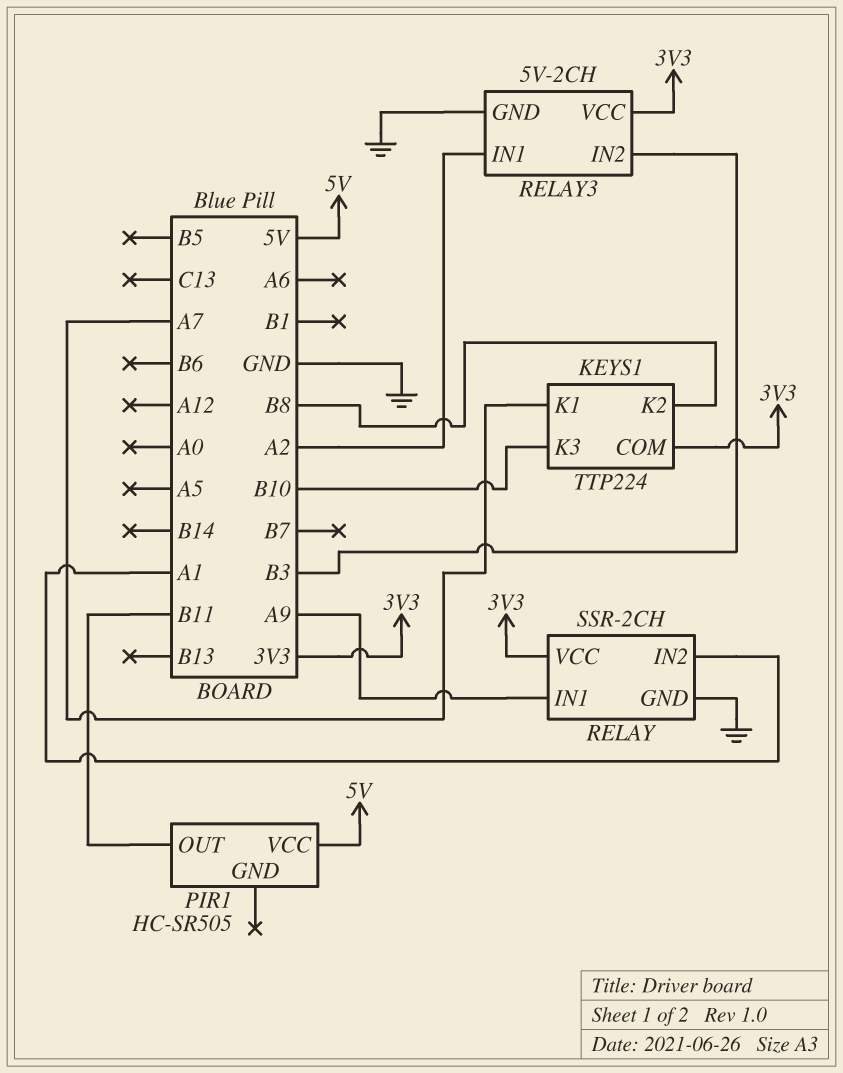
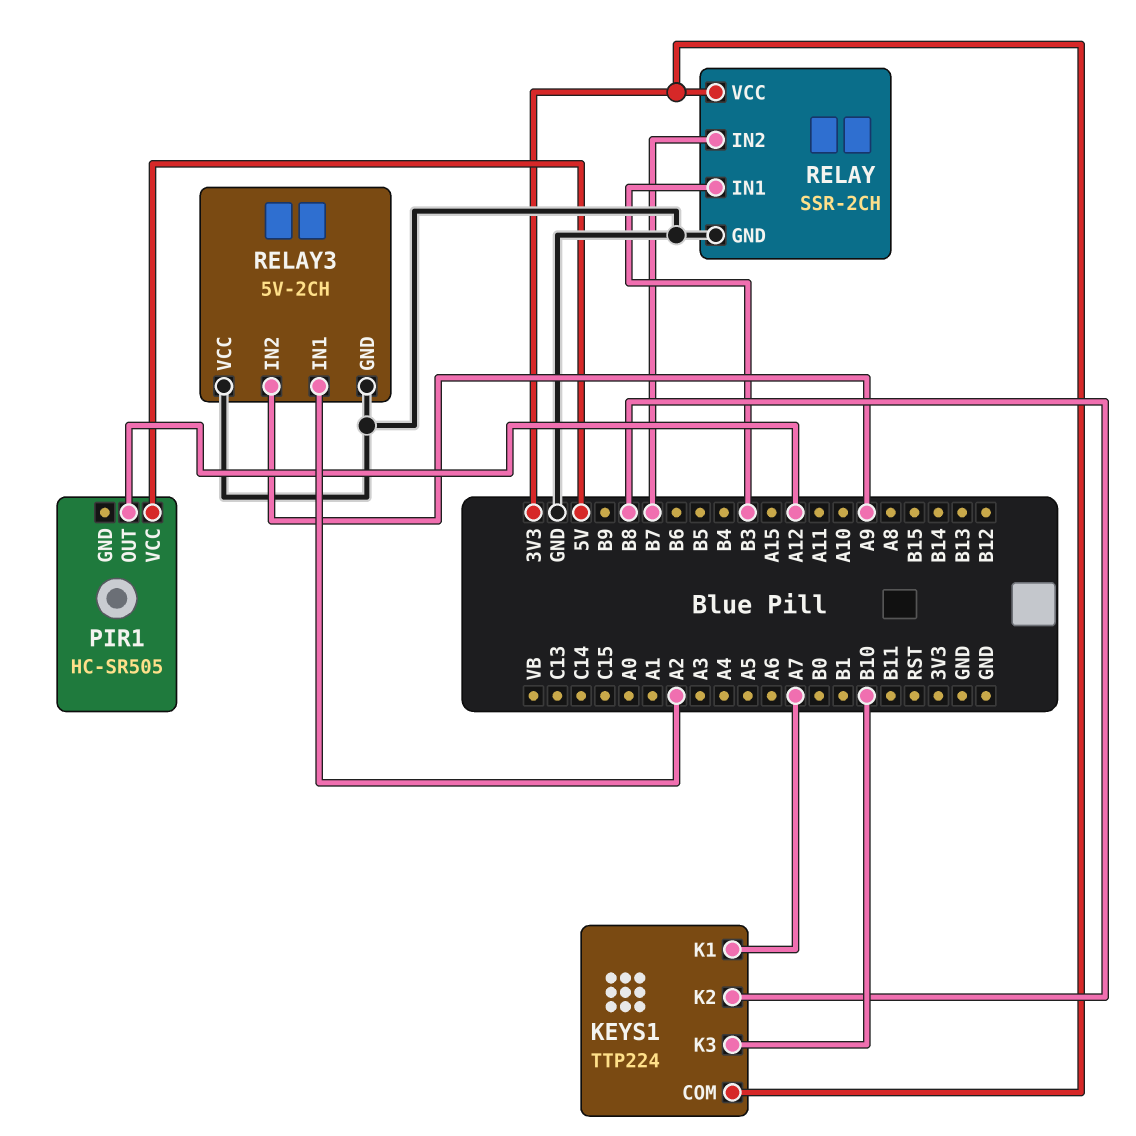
PIR1 pin OUT: B11 -> A12
RELAY pin IN1: A9 -> B3
RELAY pin IN2: A1 -> B7
RELAY3 pin IN2: B3 -> A9
RELAY3 pin VCC: 3V3 -> GND

